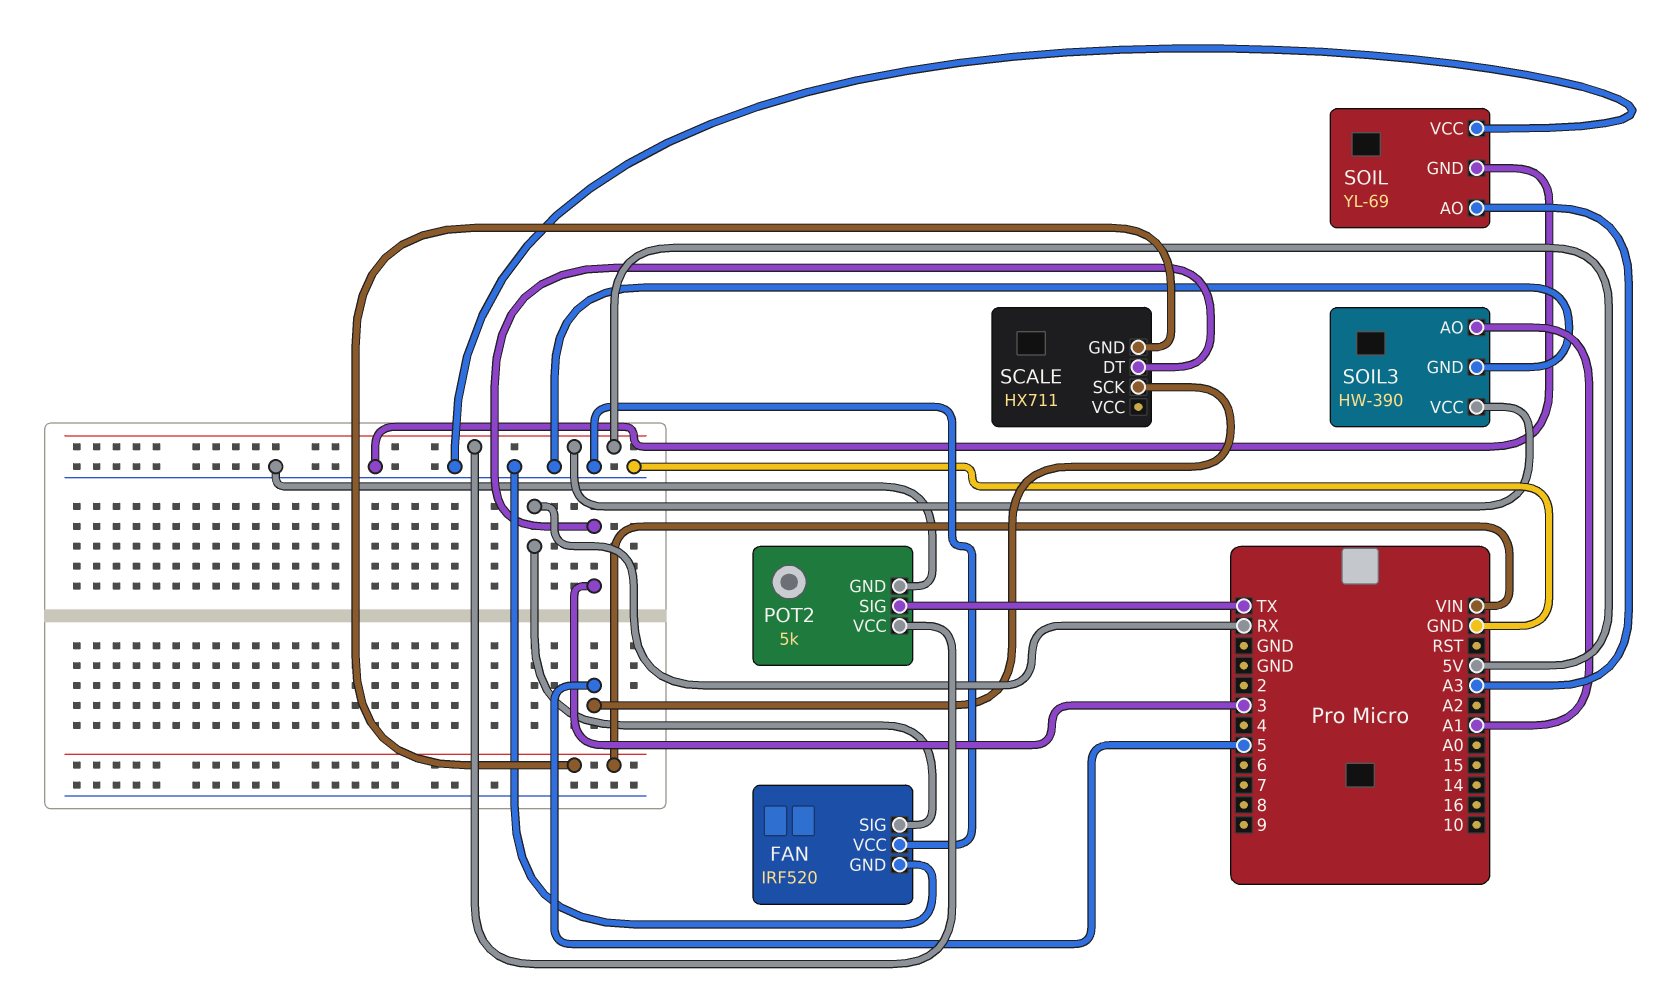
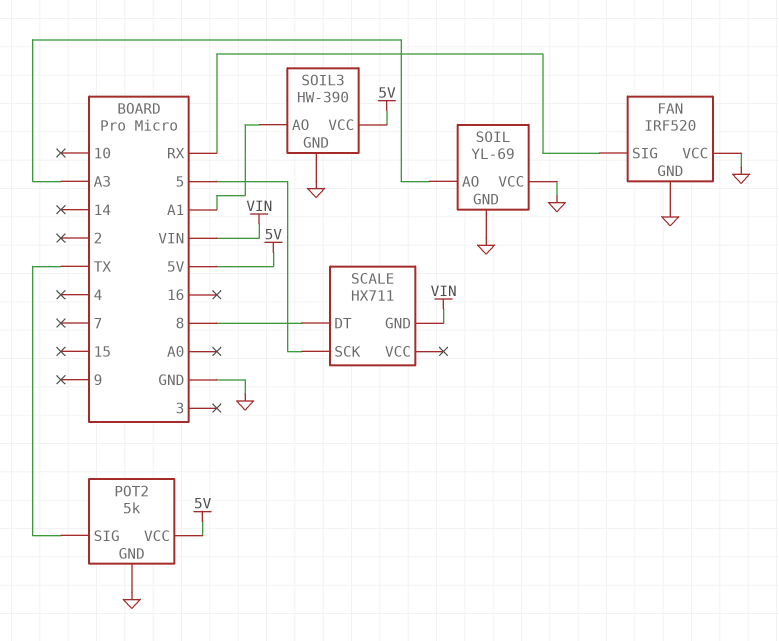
SCALE pin DT: 3 -> 8

